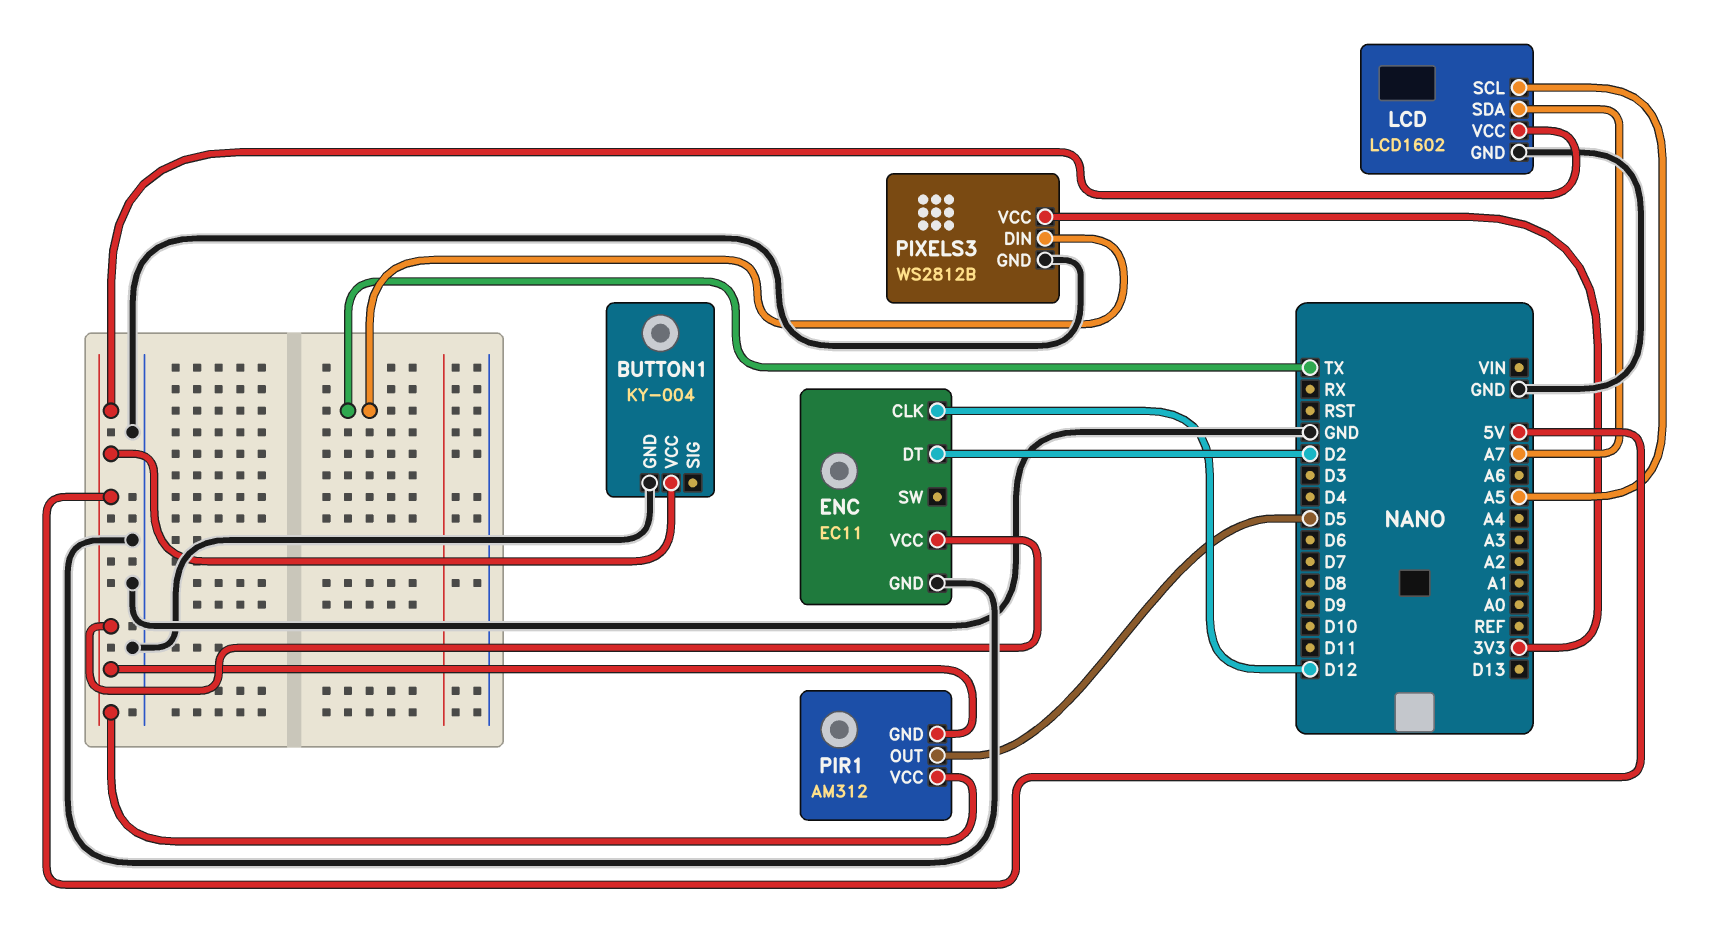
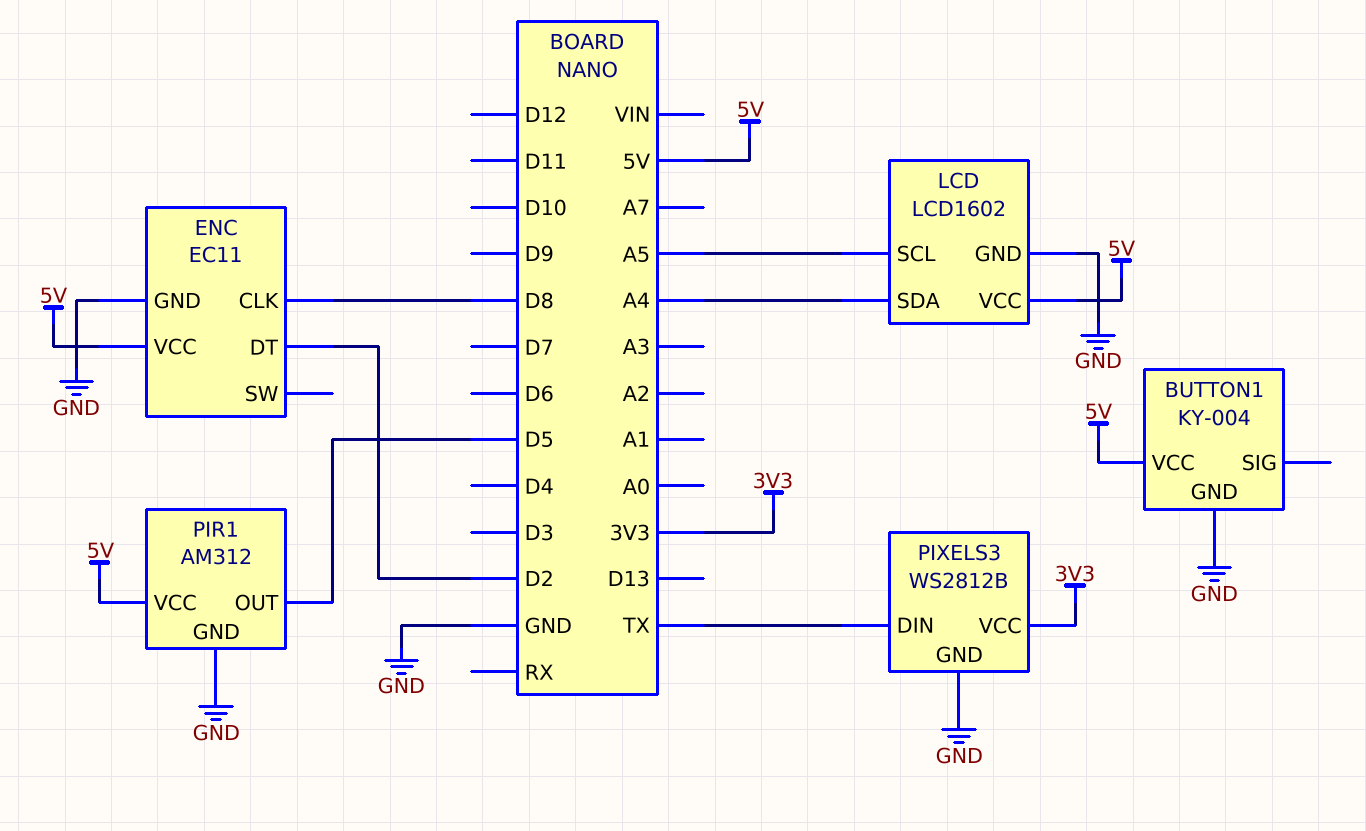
ENC pin CLK: D12 -> D8
LCD pin SDA: A7 -> A4
PIR1 pin GND: 5V -> GND

